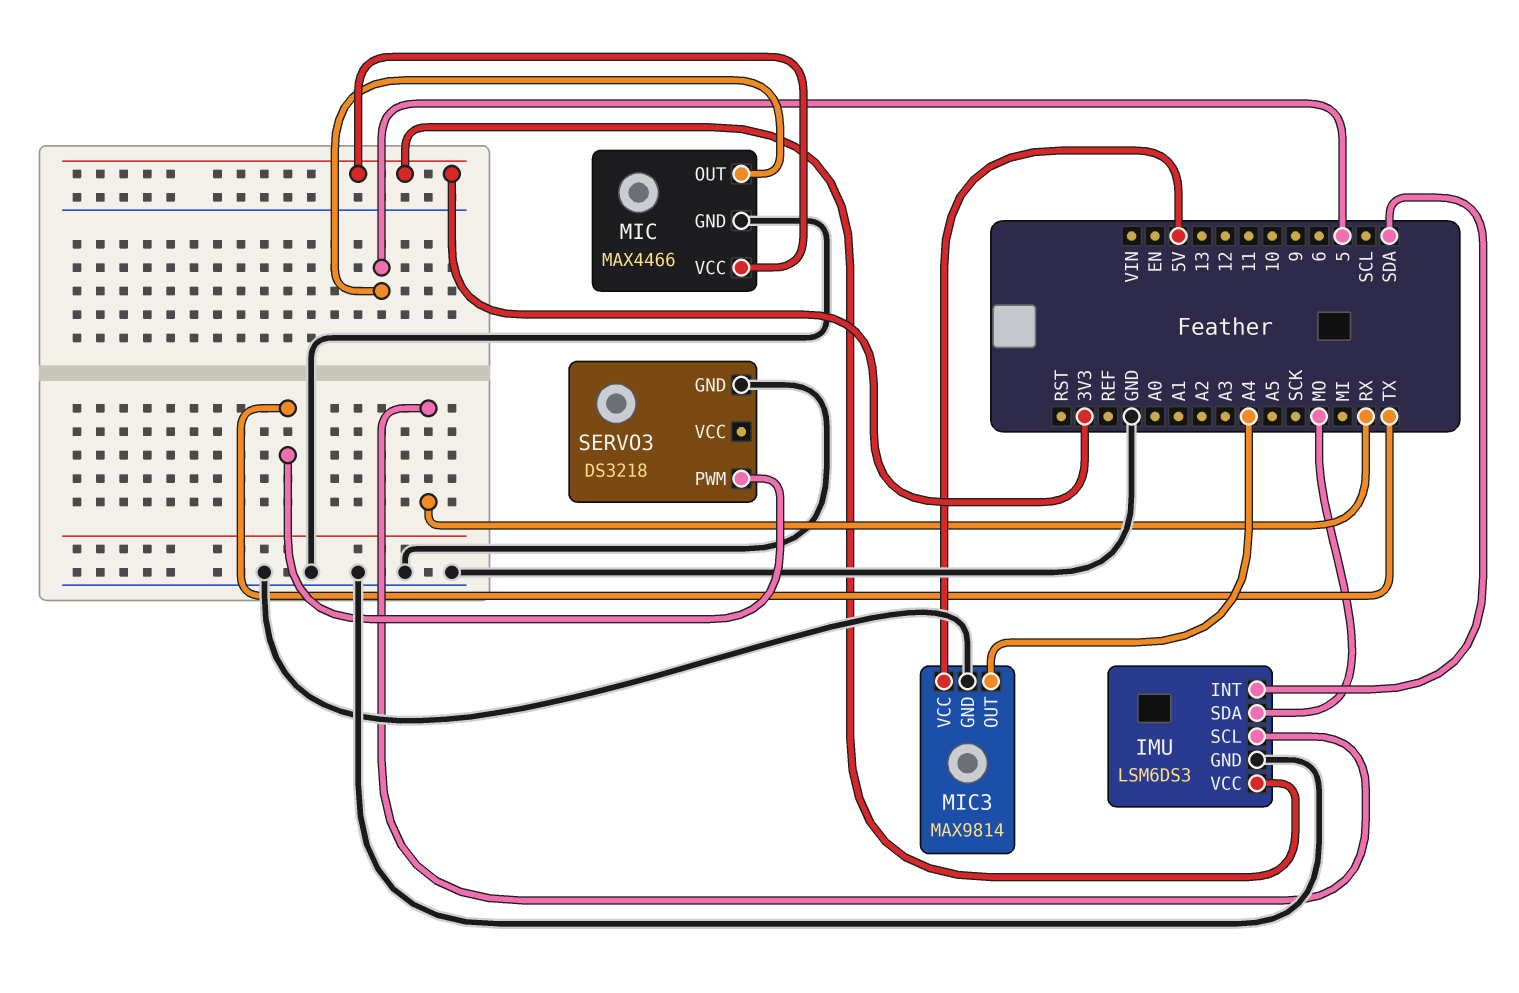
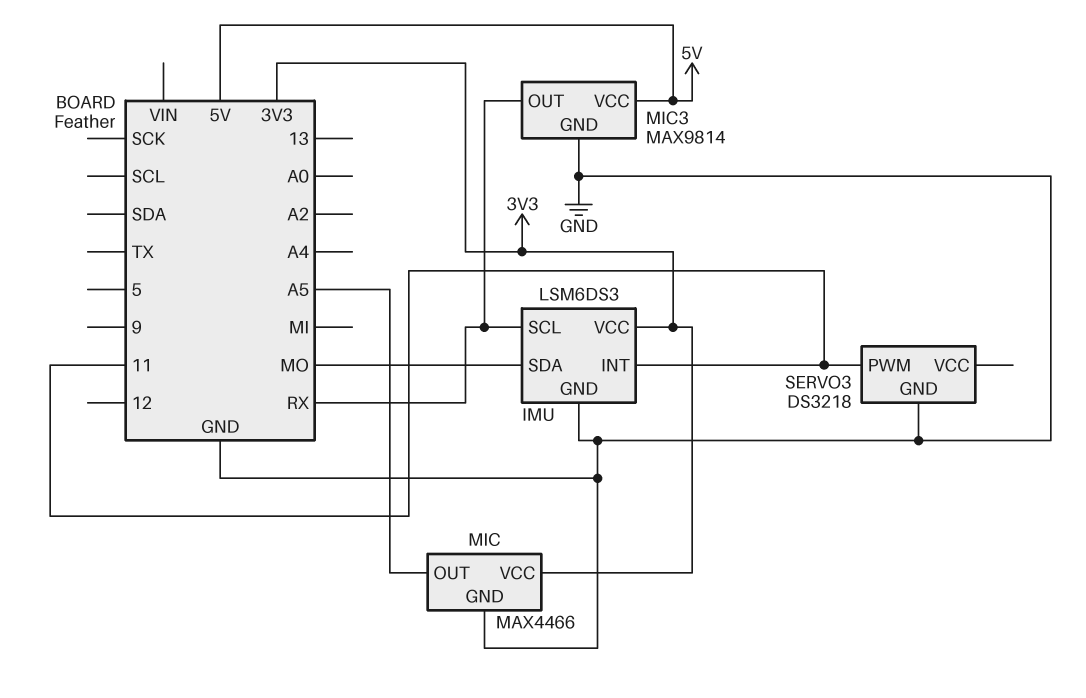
IMU pin INT: SDA -> 11
MIC pin OUT: 5 -> A5
MIC3 pin OUT: A4 -> RX
SERVO3 pin PWM: TX -> 11

